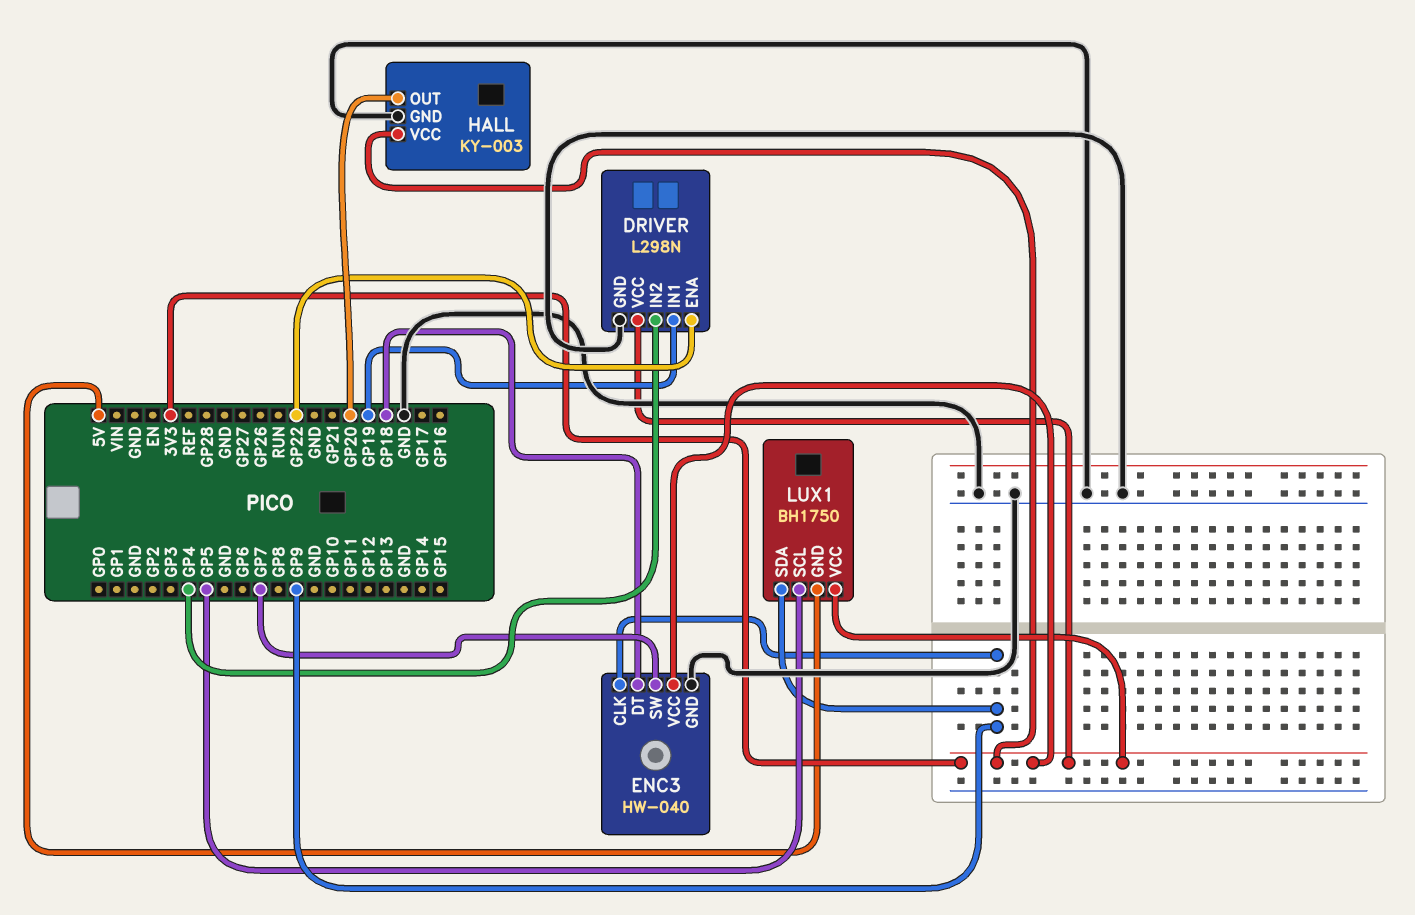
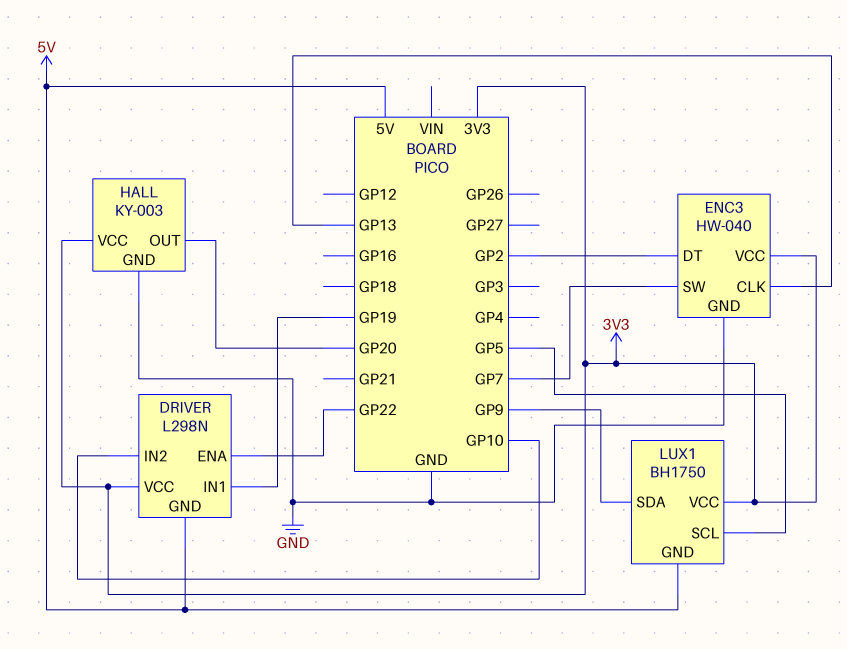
DRIVER pin GND: GND -> 5V
DRIVER pin IN2: GP4 -> GP10
ENC3 pin CLK: GP9 -> GP13
ENC3 pin DT: GP18 -> GP2

